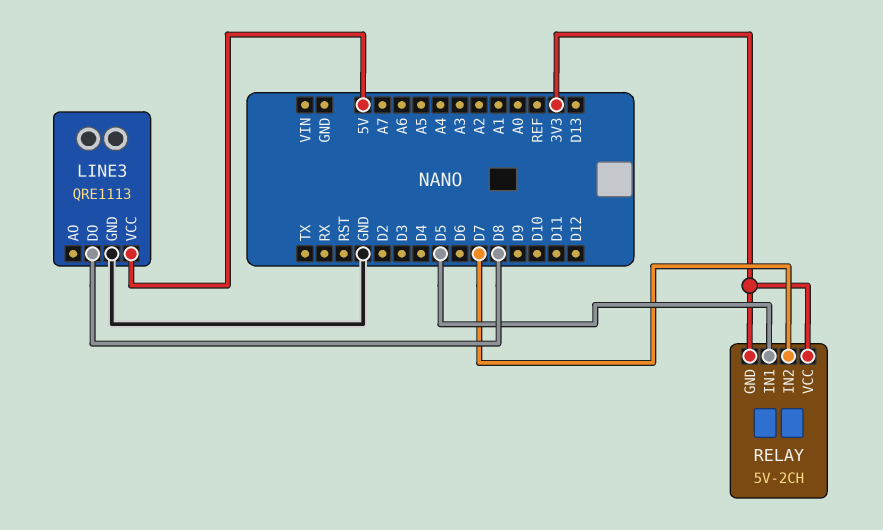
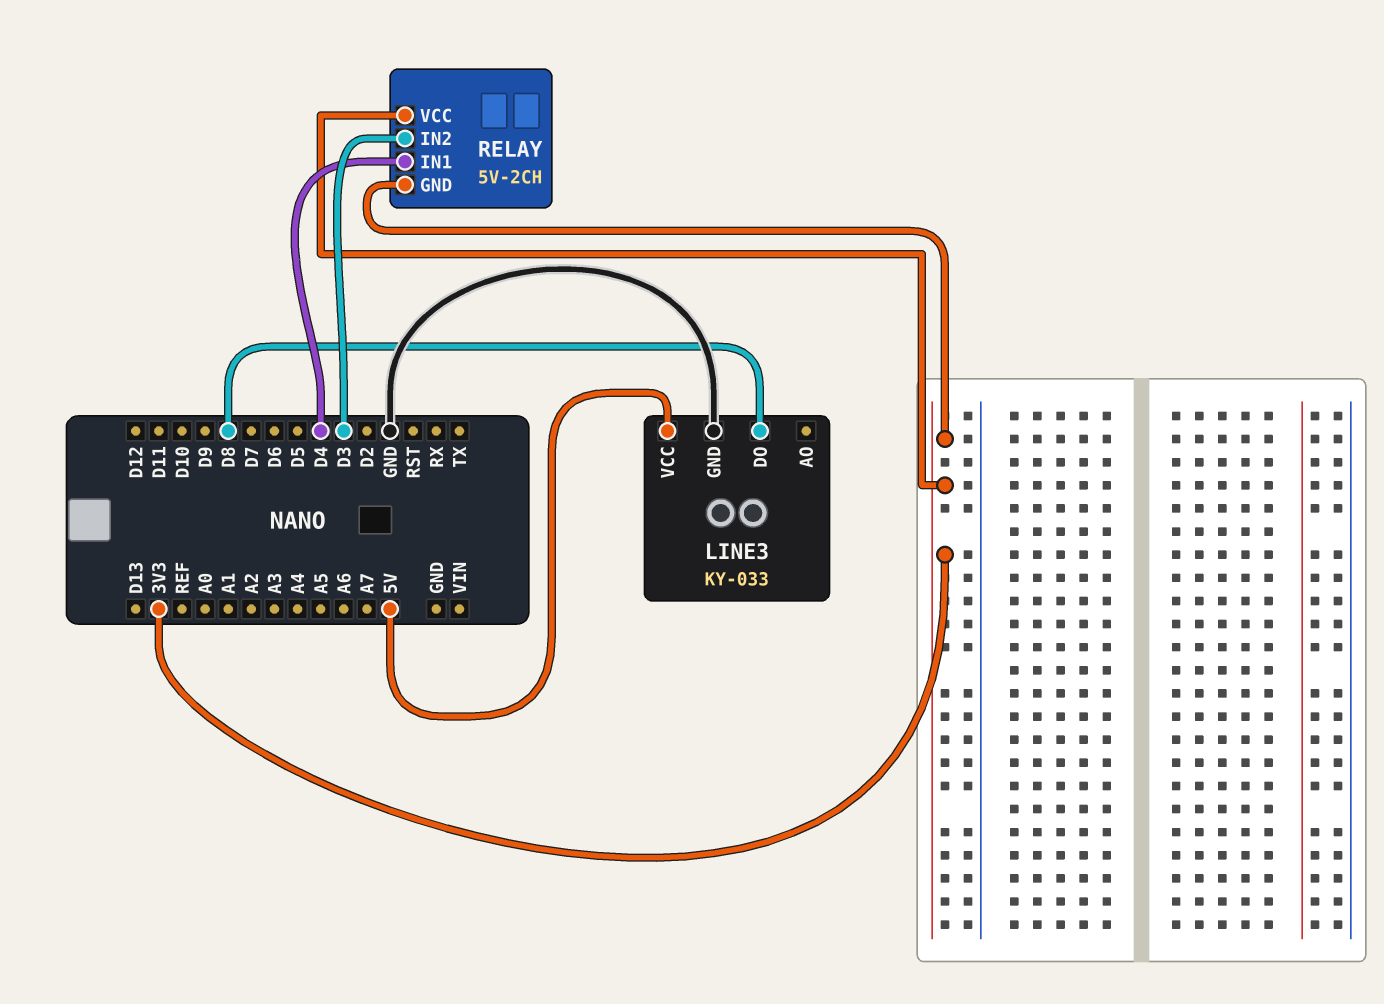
LINE3: QRE1113 -> KY-033
RELAY pin IN1: D5 -> D4
RELAY pin IN2: D7 -> D3

